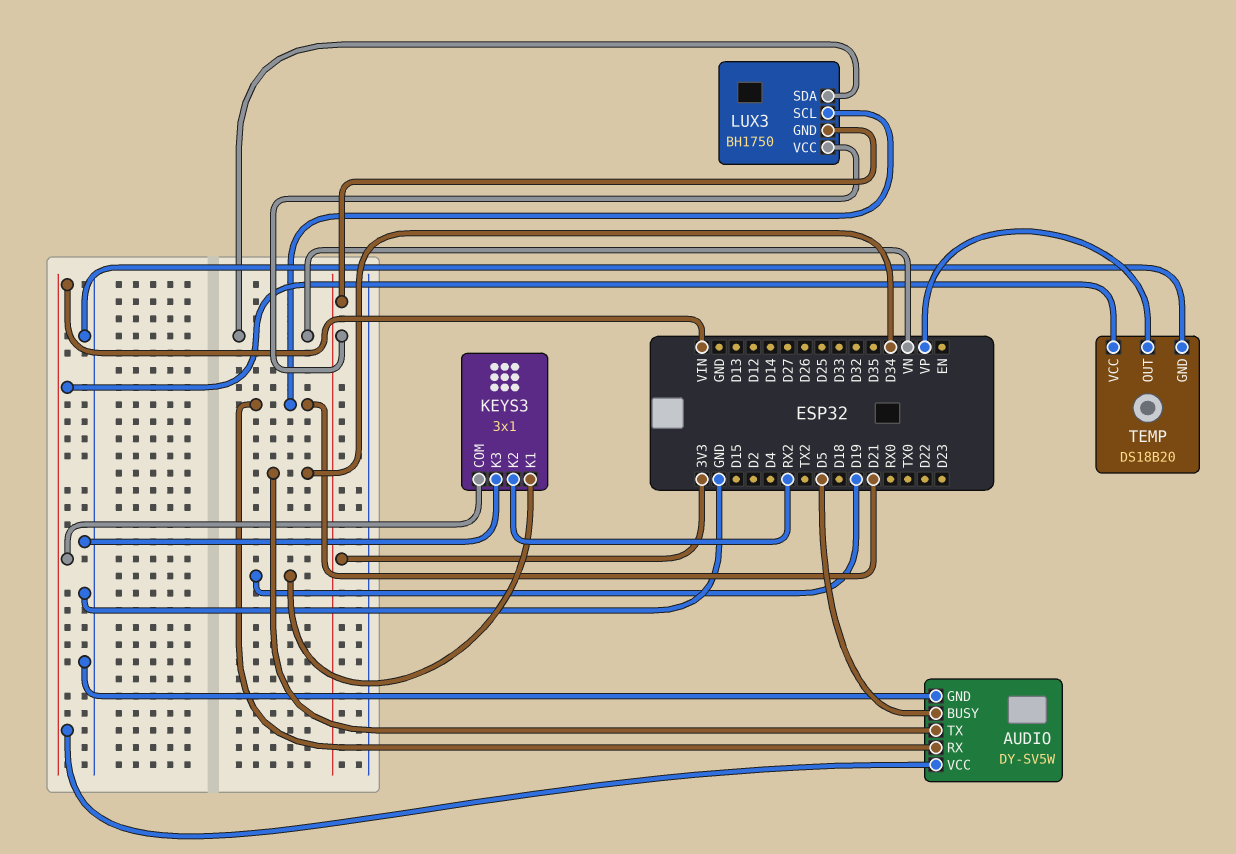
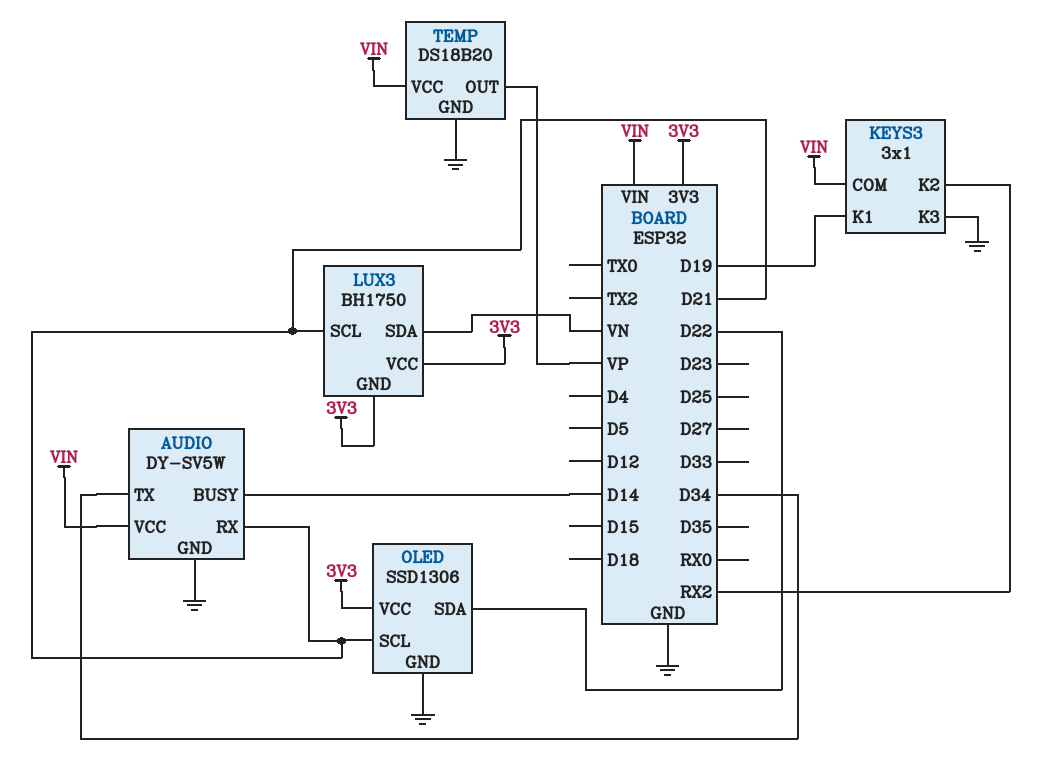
AUDIO pin BUSY: D5 -> D14
OLED: none -> SSD1306
OLED pin GND: none -> GND
OLED pin SCL: none -> D21
OLED pin SDA: none -> D22
OLED pin VCC: none -> 3V3

